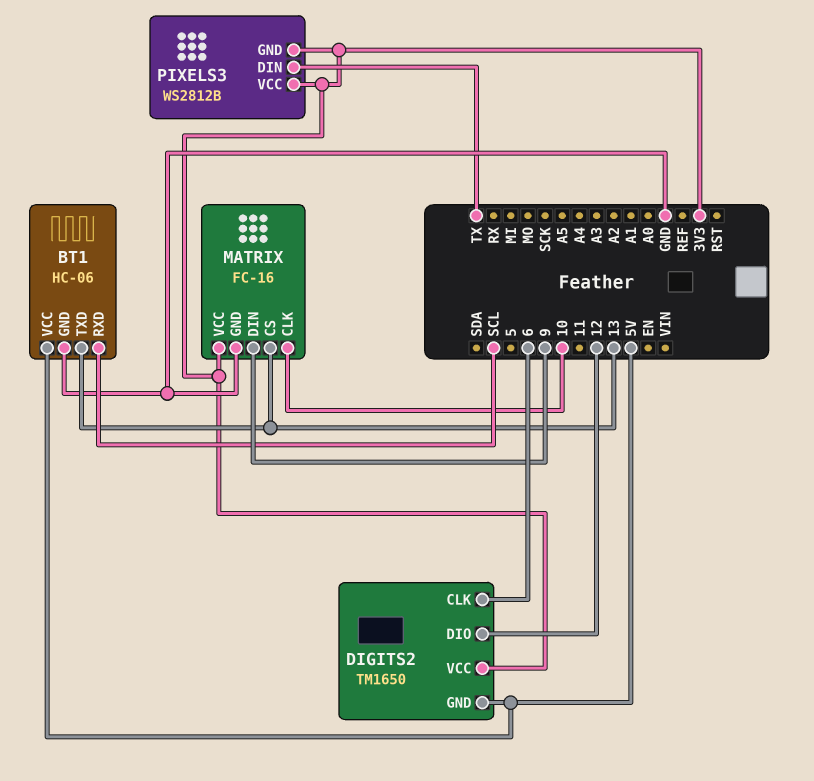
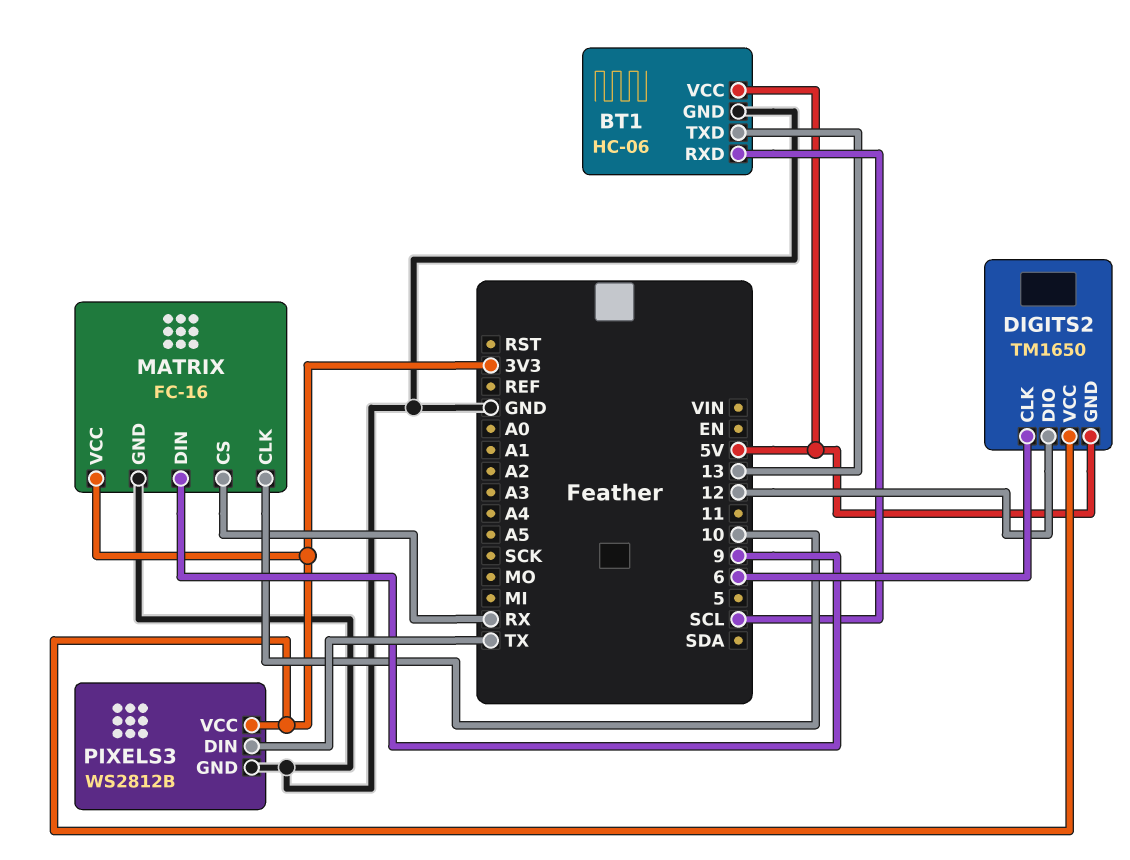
MATRIX pin CS: 13 -> RX
PIXELS3 pin GND: 3V3 -> GND

